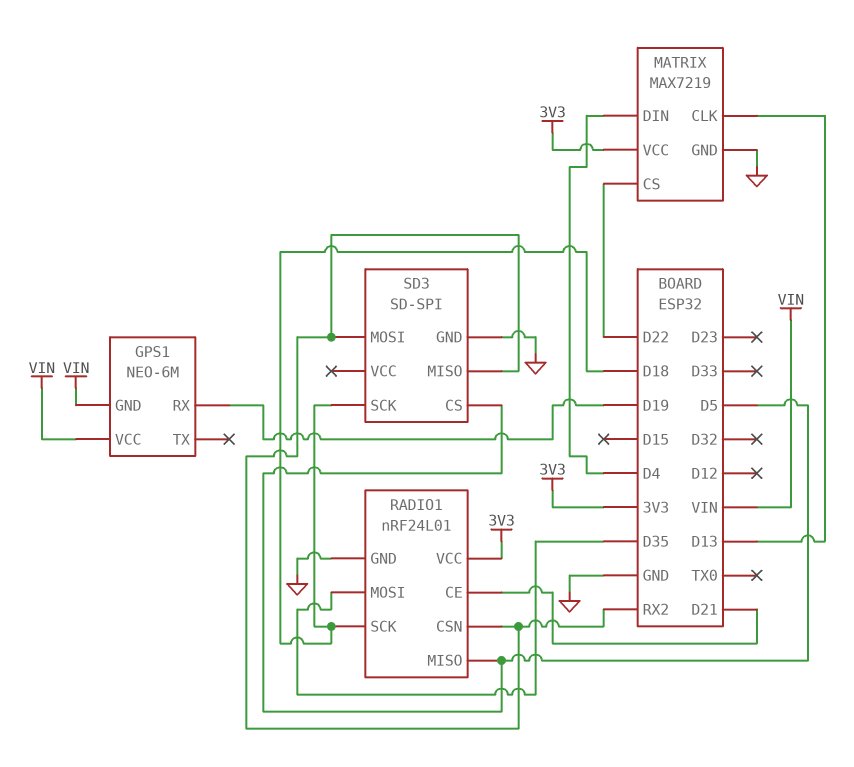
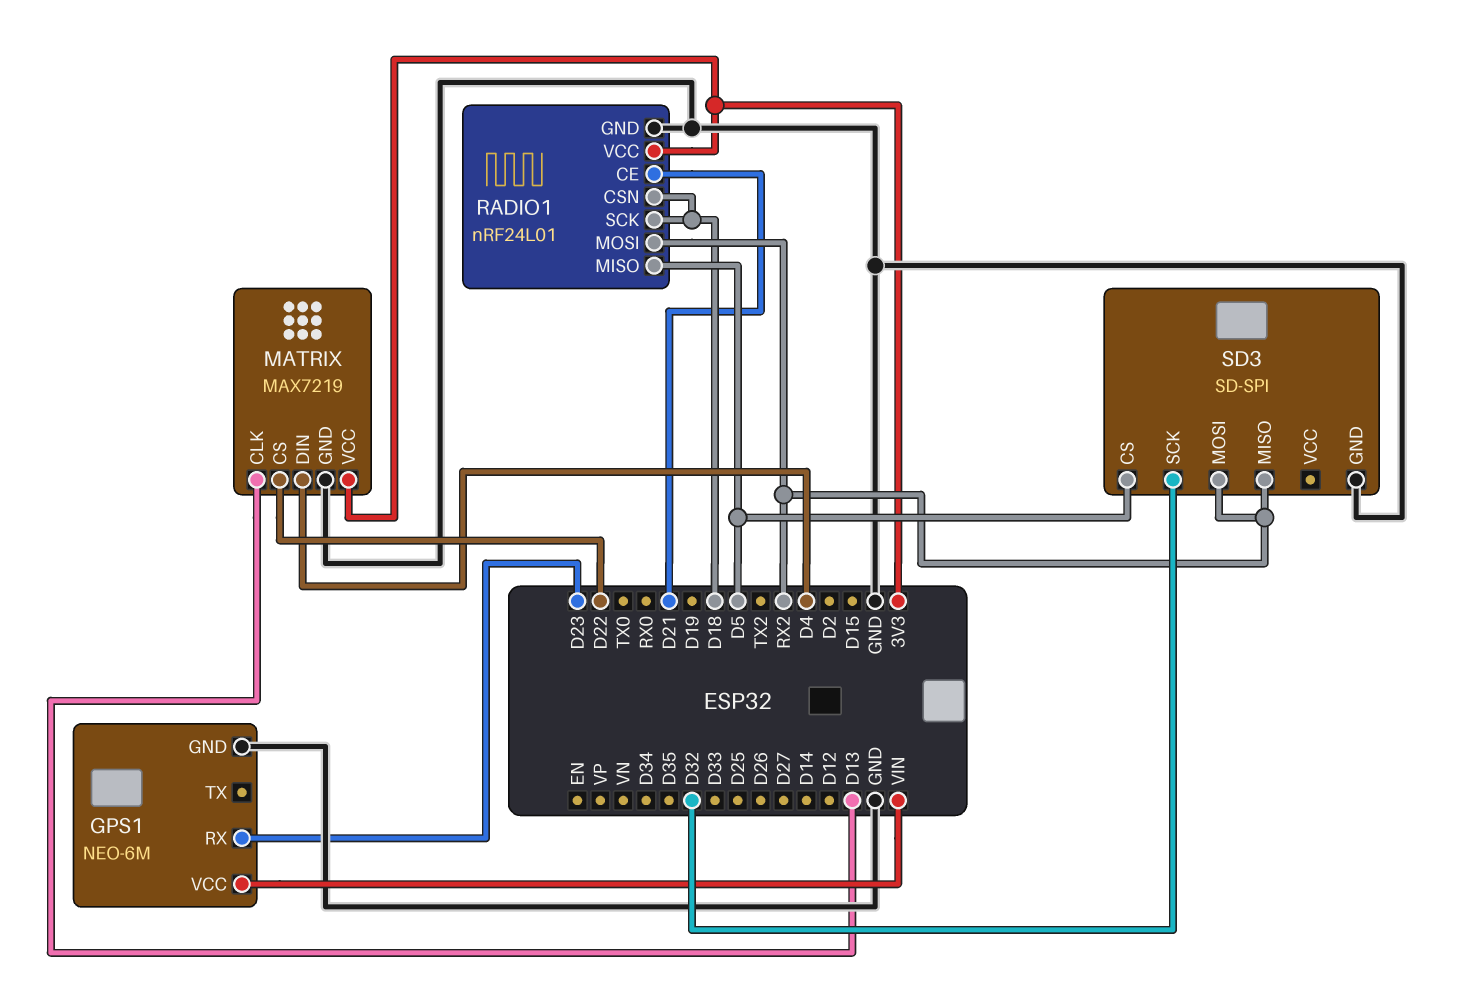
GPS1 pin GND: VIN -> GND
GPS1 pin RX: D19 -> D23
RADIO1 pin CSN: RX2 -> D18
RADIO1 pin MOSI: D35 -> RX2
SD3 pin SCK: D18 -> D32

